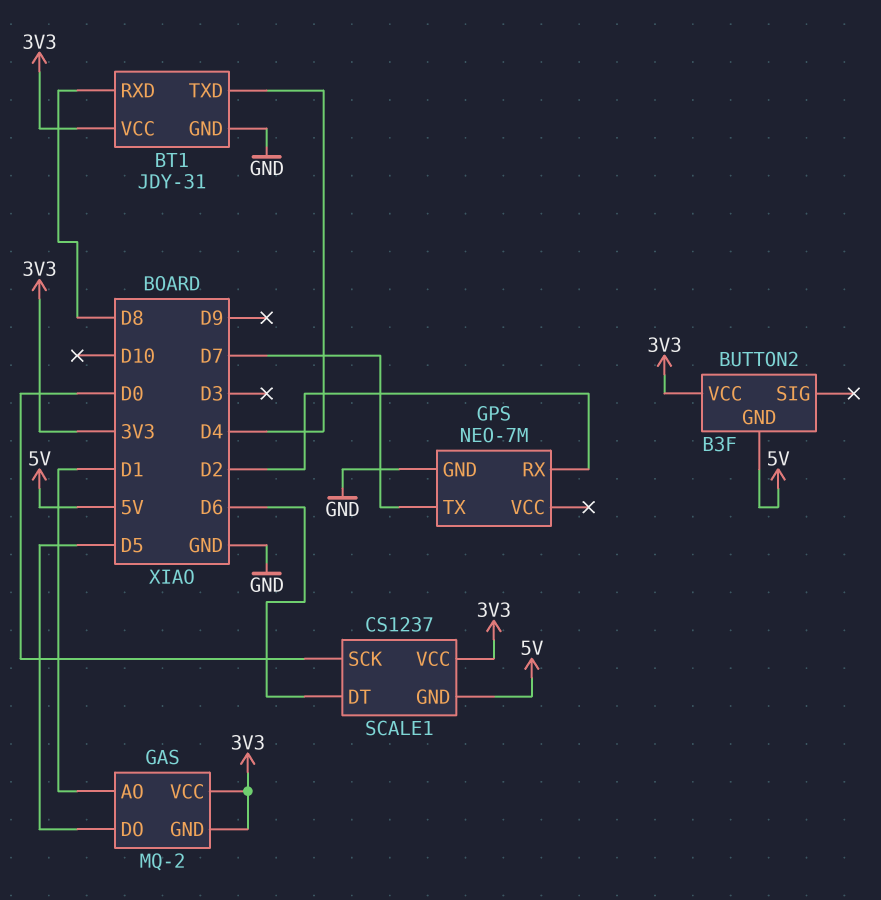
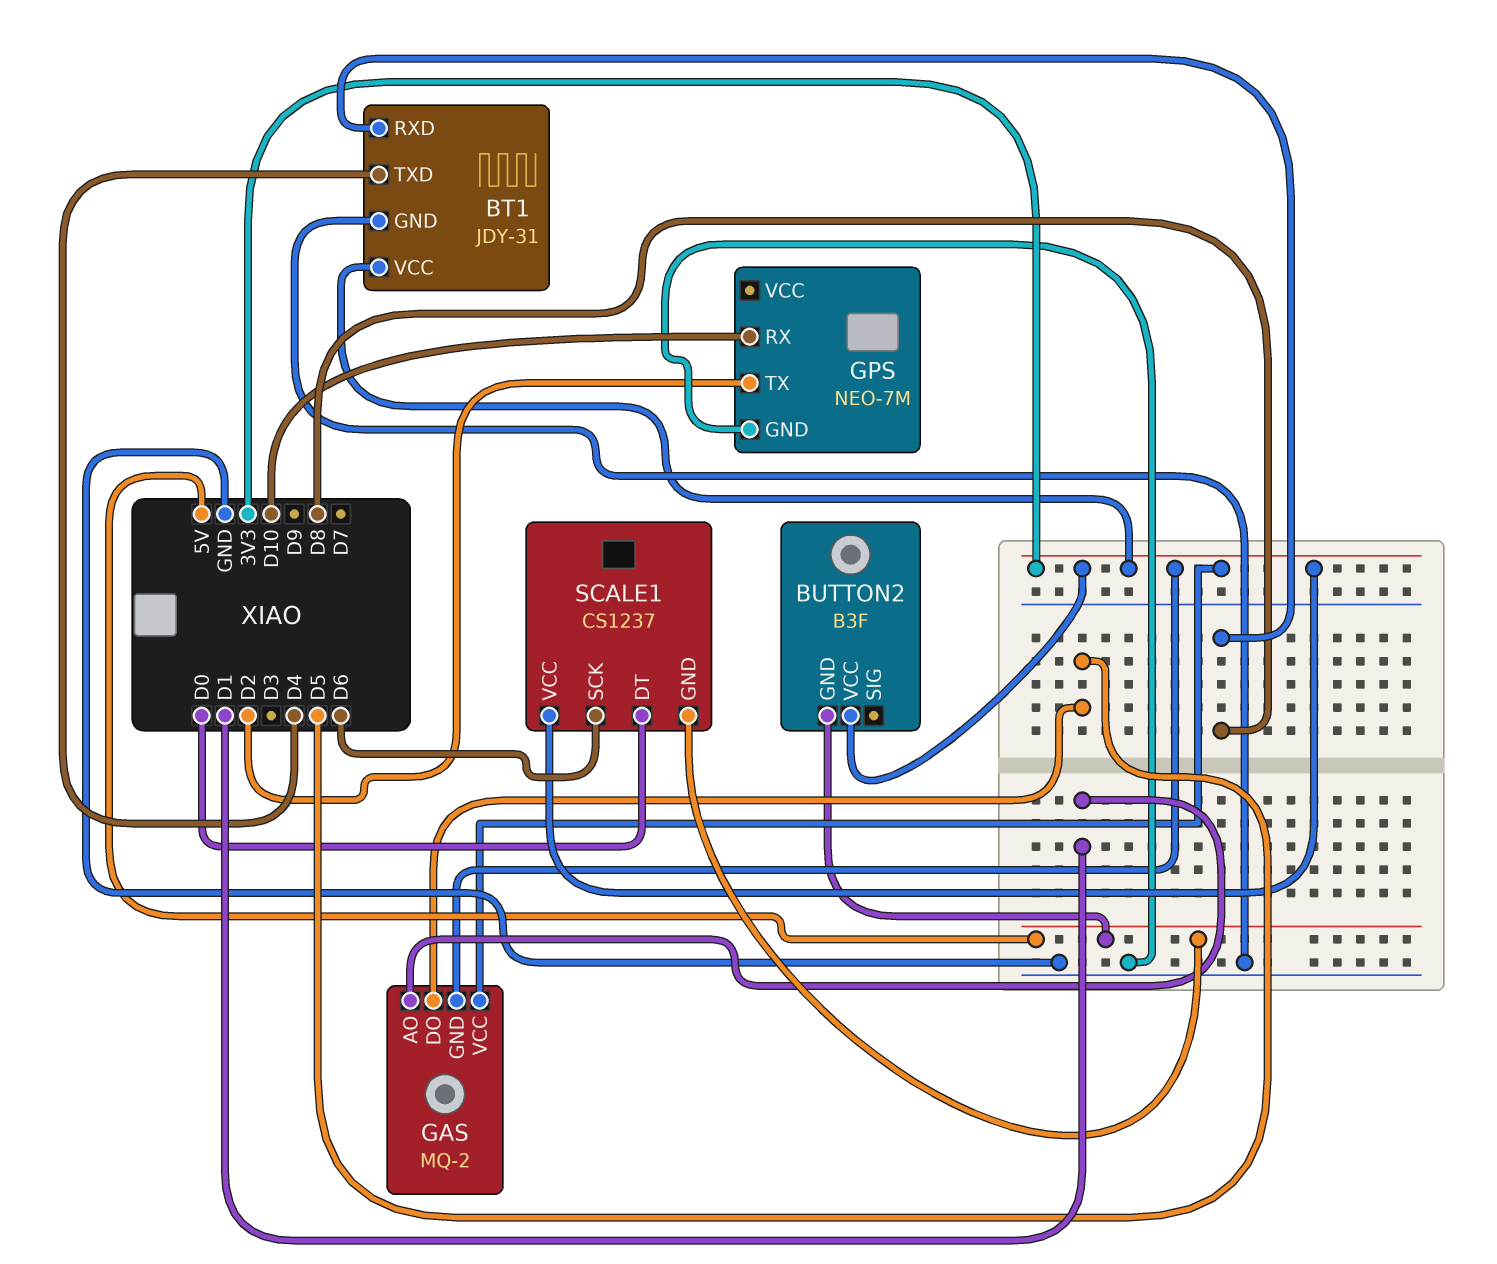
GPS pin RX: D2 -> D10
GPS pin TX: D7 -> D2
SCALE1 pin DT: D6 -> D0
SCALE1 pin SCK: D0 -> D6

